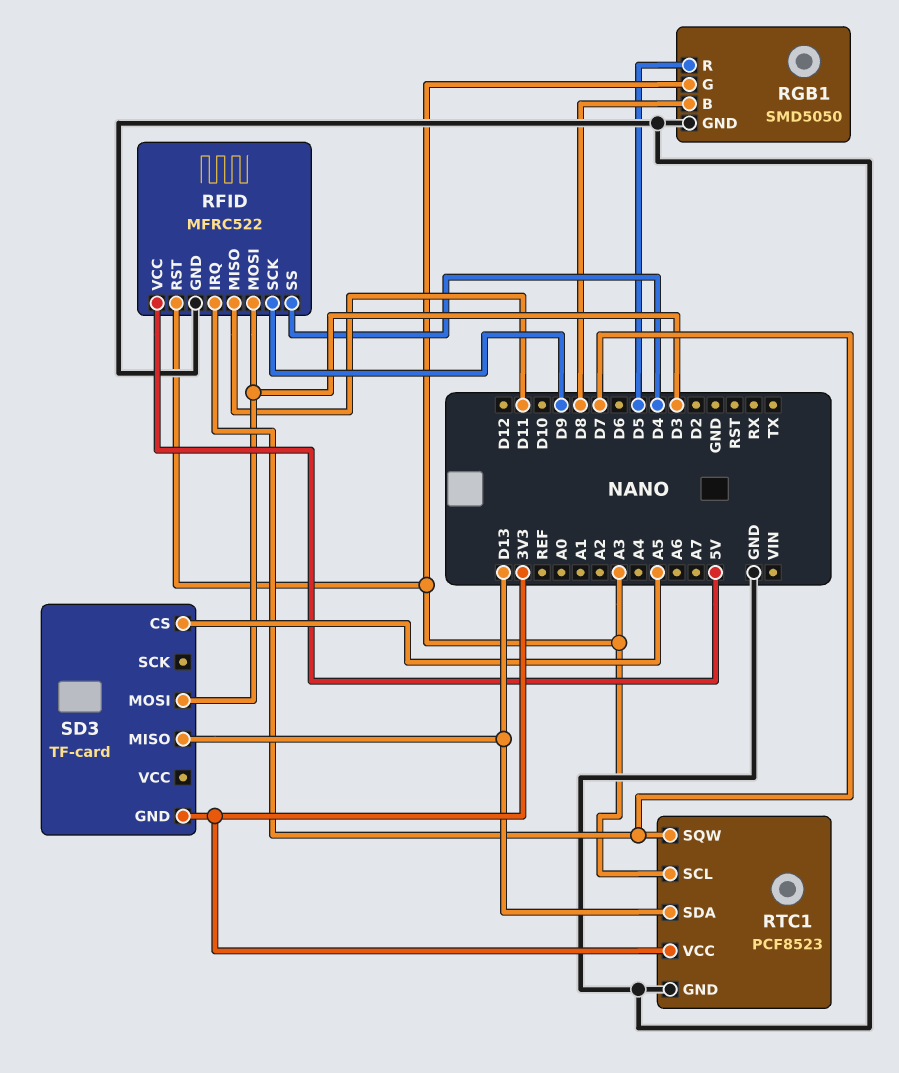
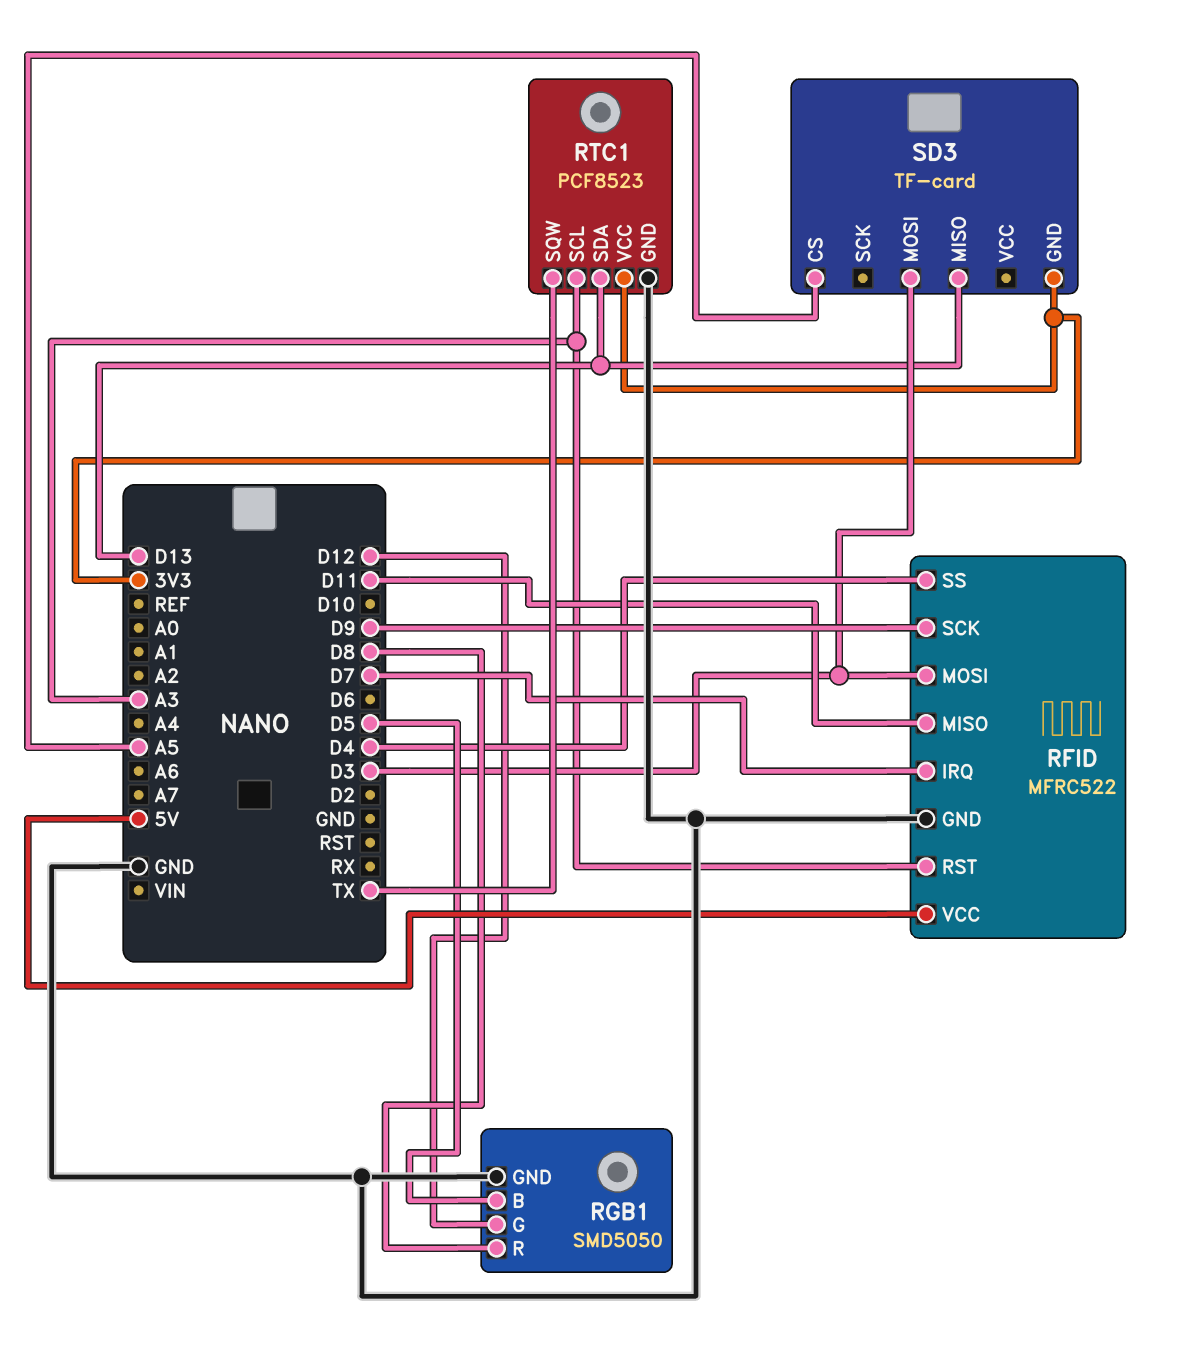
RGB1 pin B: D8 -> D5
RGB1 pin G: A3 -> D12
RGB1 pin R: D5 -> D8
RTC1 pin SQW: D7 -> TX

